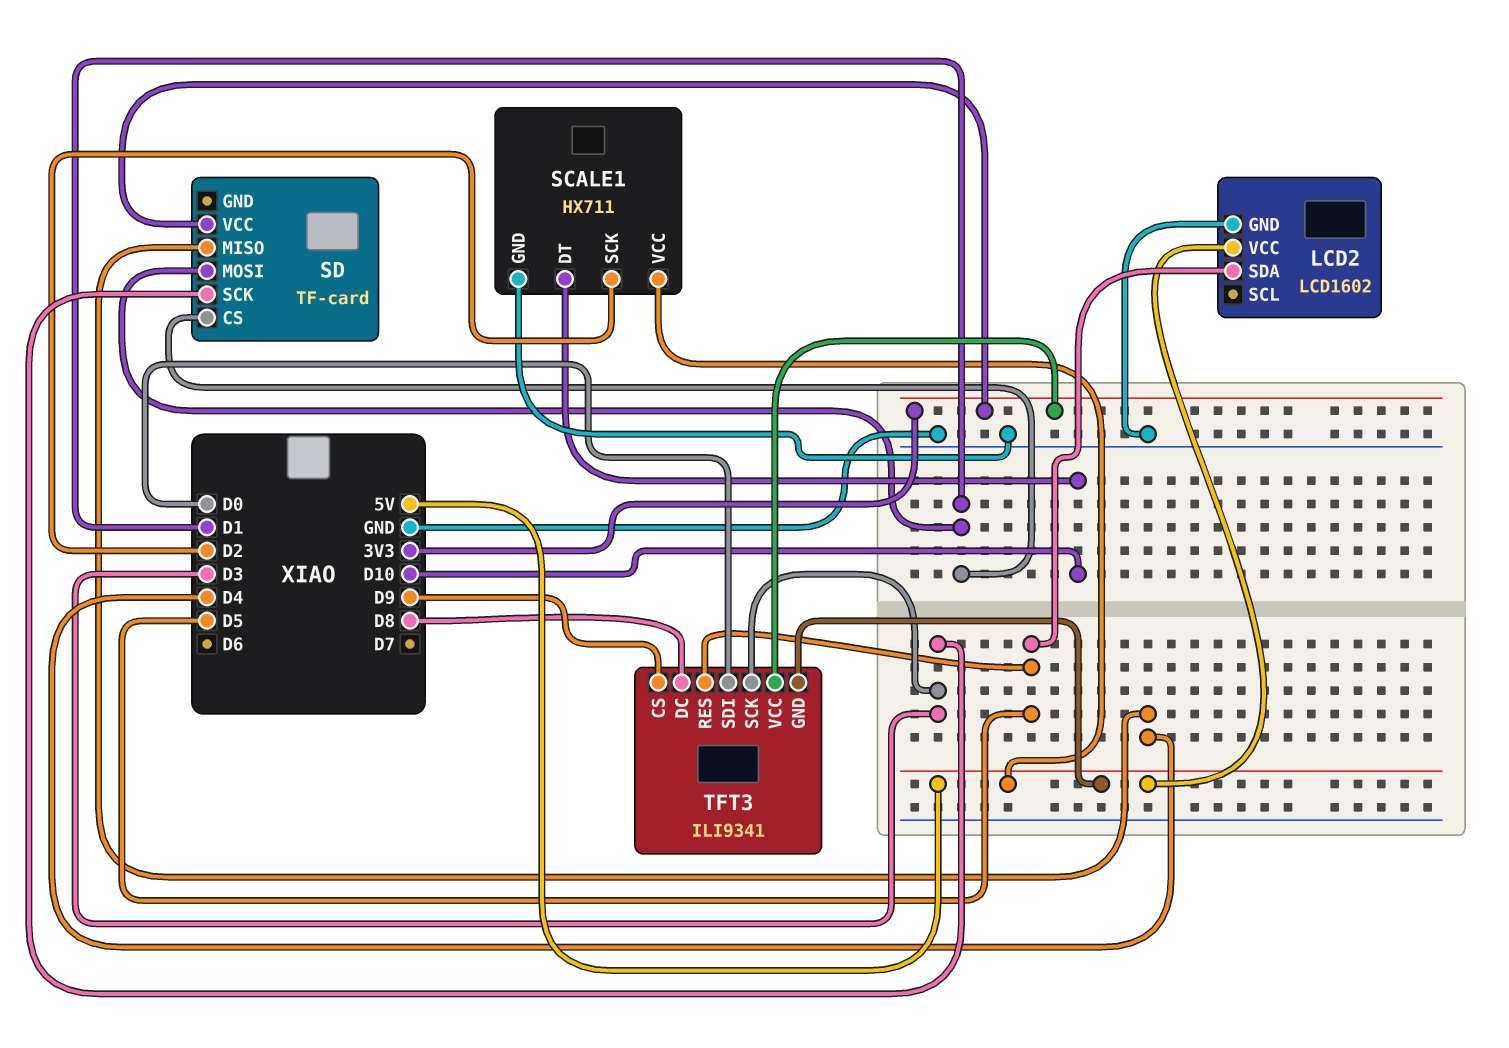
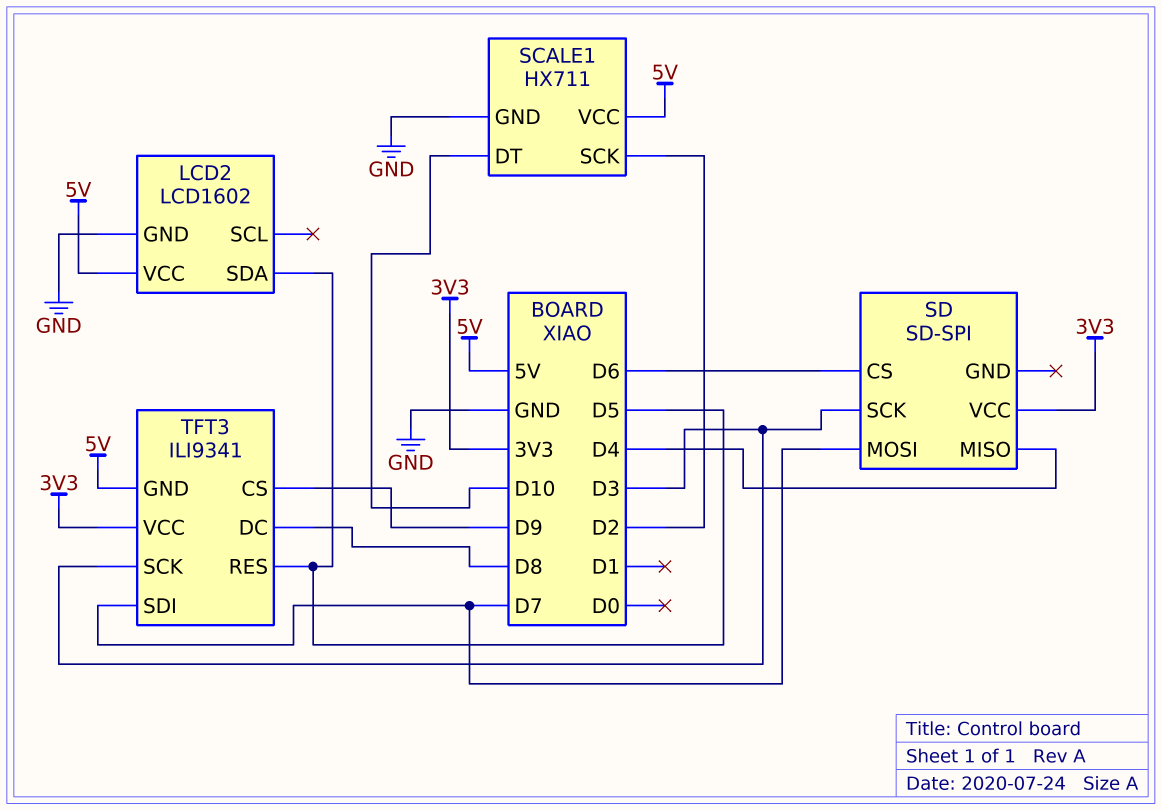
SD: TF-card -> SD-SPI
SD pin CS: D1 -> D6
SD pin MOSI: D1 -> D7
TFT3 pin SDI: D0 -> D7

